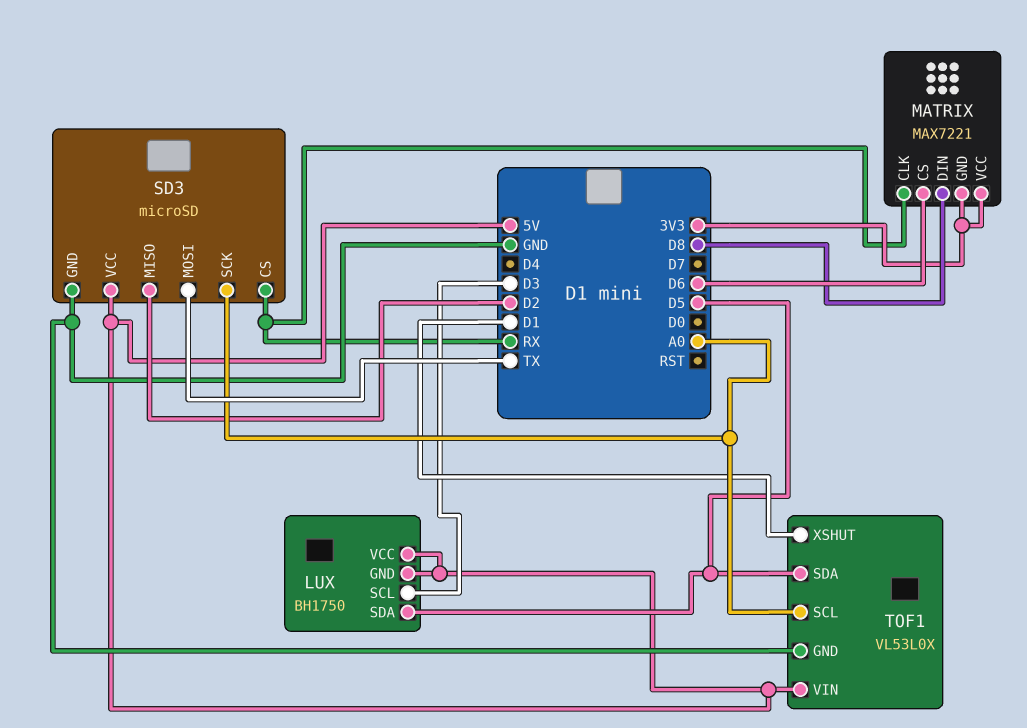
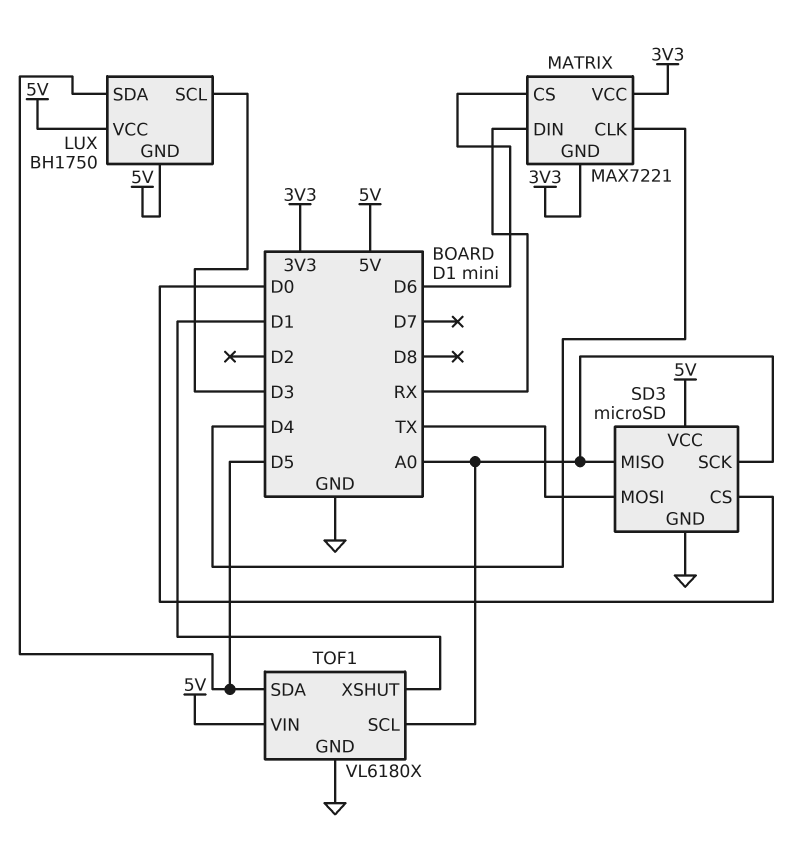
MATRIX pin CLK: RX -> D4
MATRIX pin DIN: D8 -> RX
SD3 pin CS: RX -> D0
SD3 pin MISO: D2 -> A0
TOF1: VL53L0X -> VL6180X

